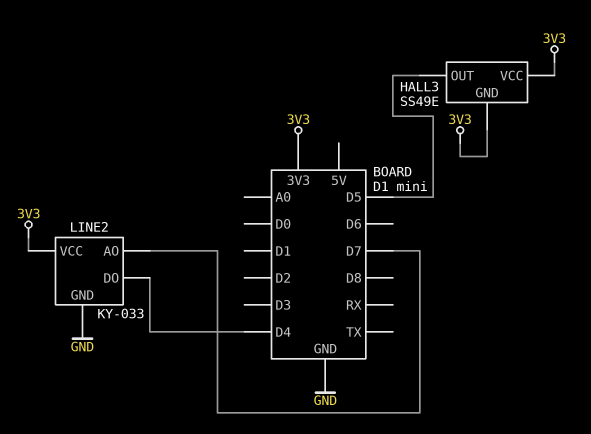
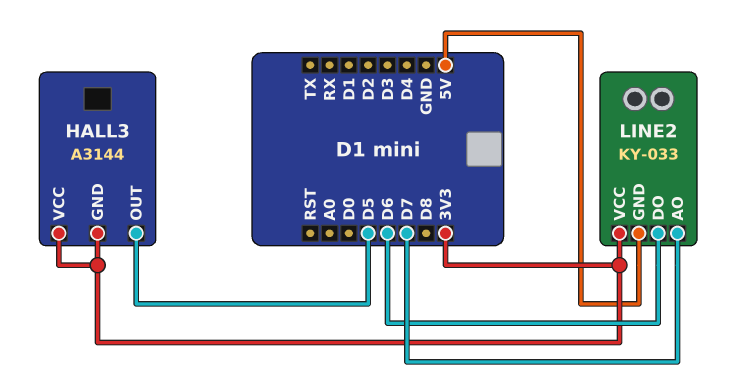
HALL3: SS49E -> A3144
LINE2 pin DO: D4 -> D6
LINE2 pin GND: GND -> 5V

